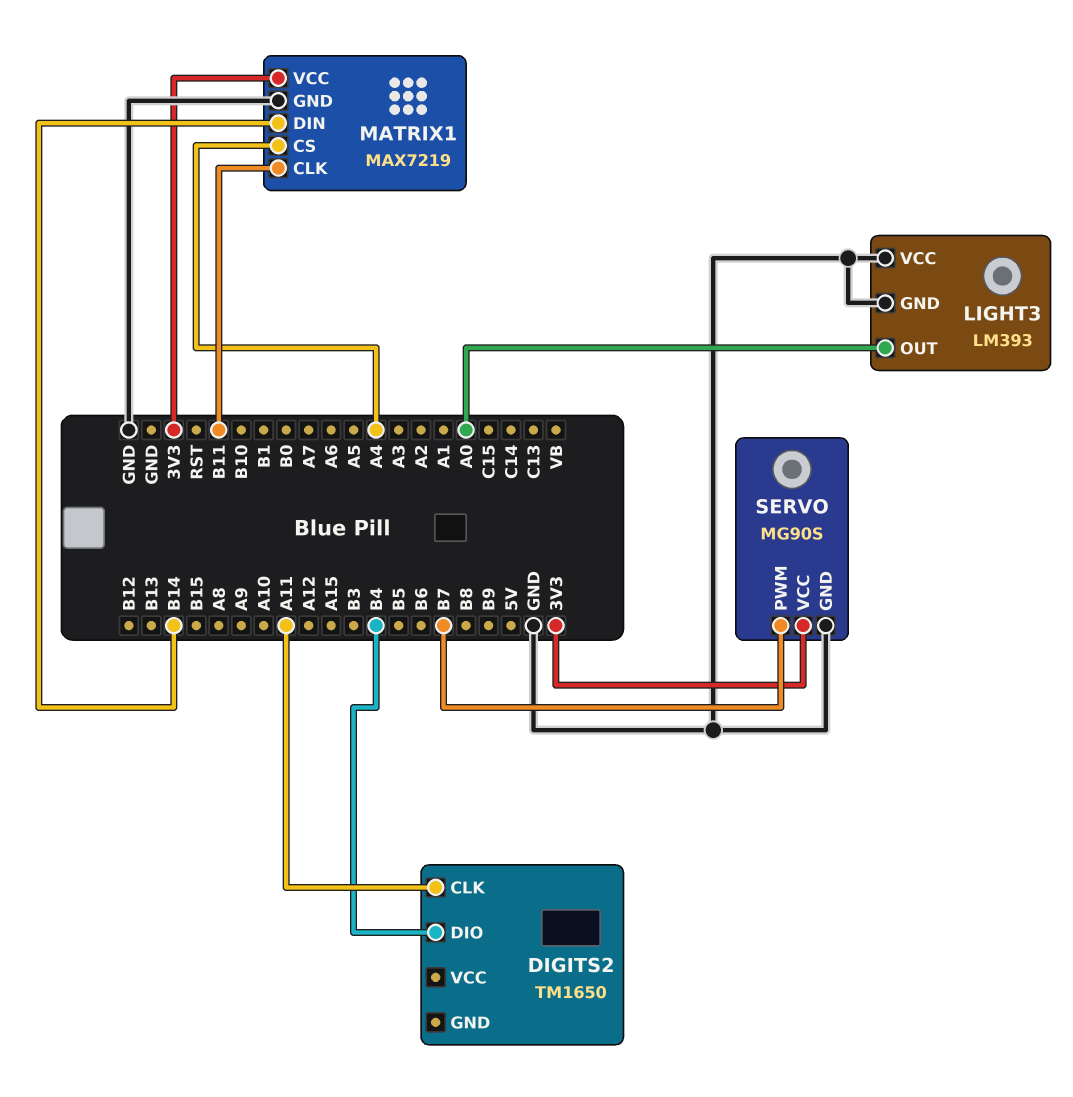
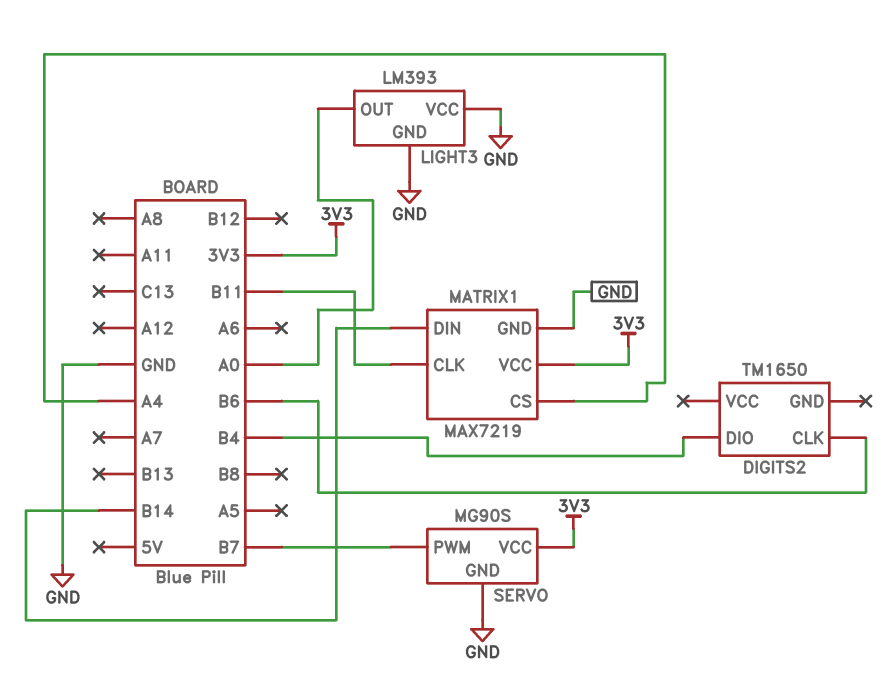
DIGITS2 pin CLK: A11 -> B6

